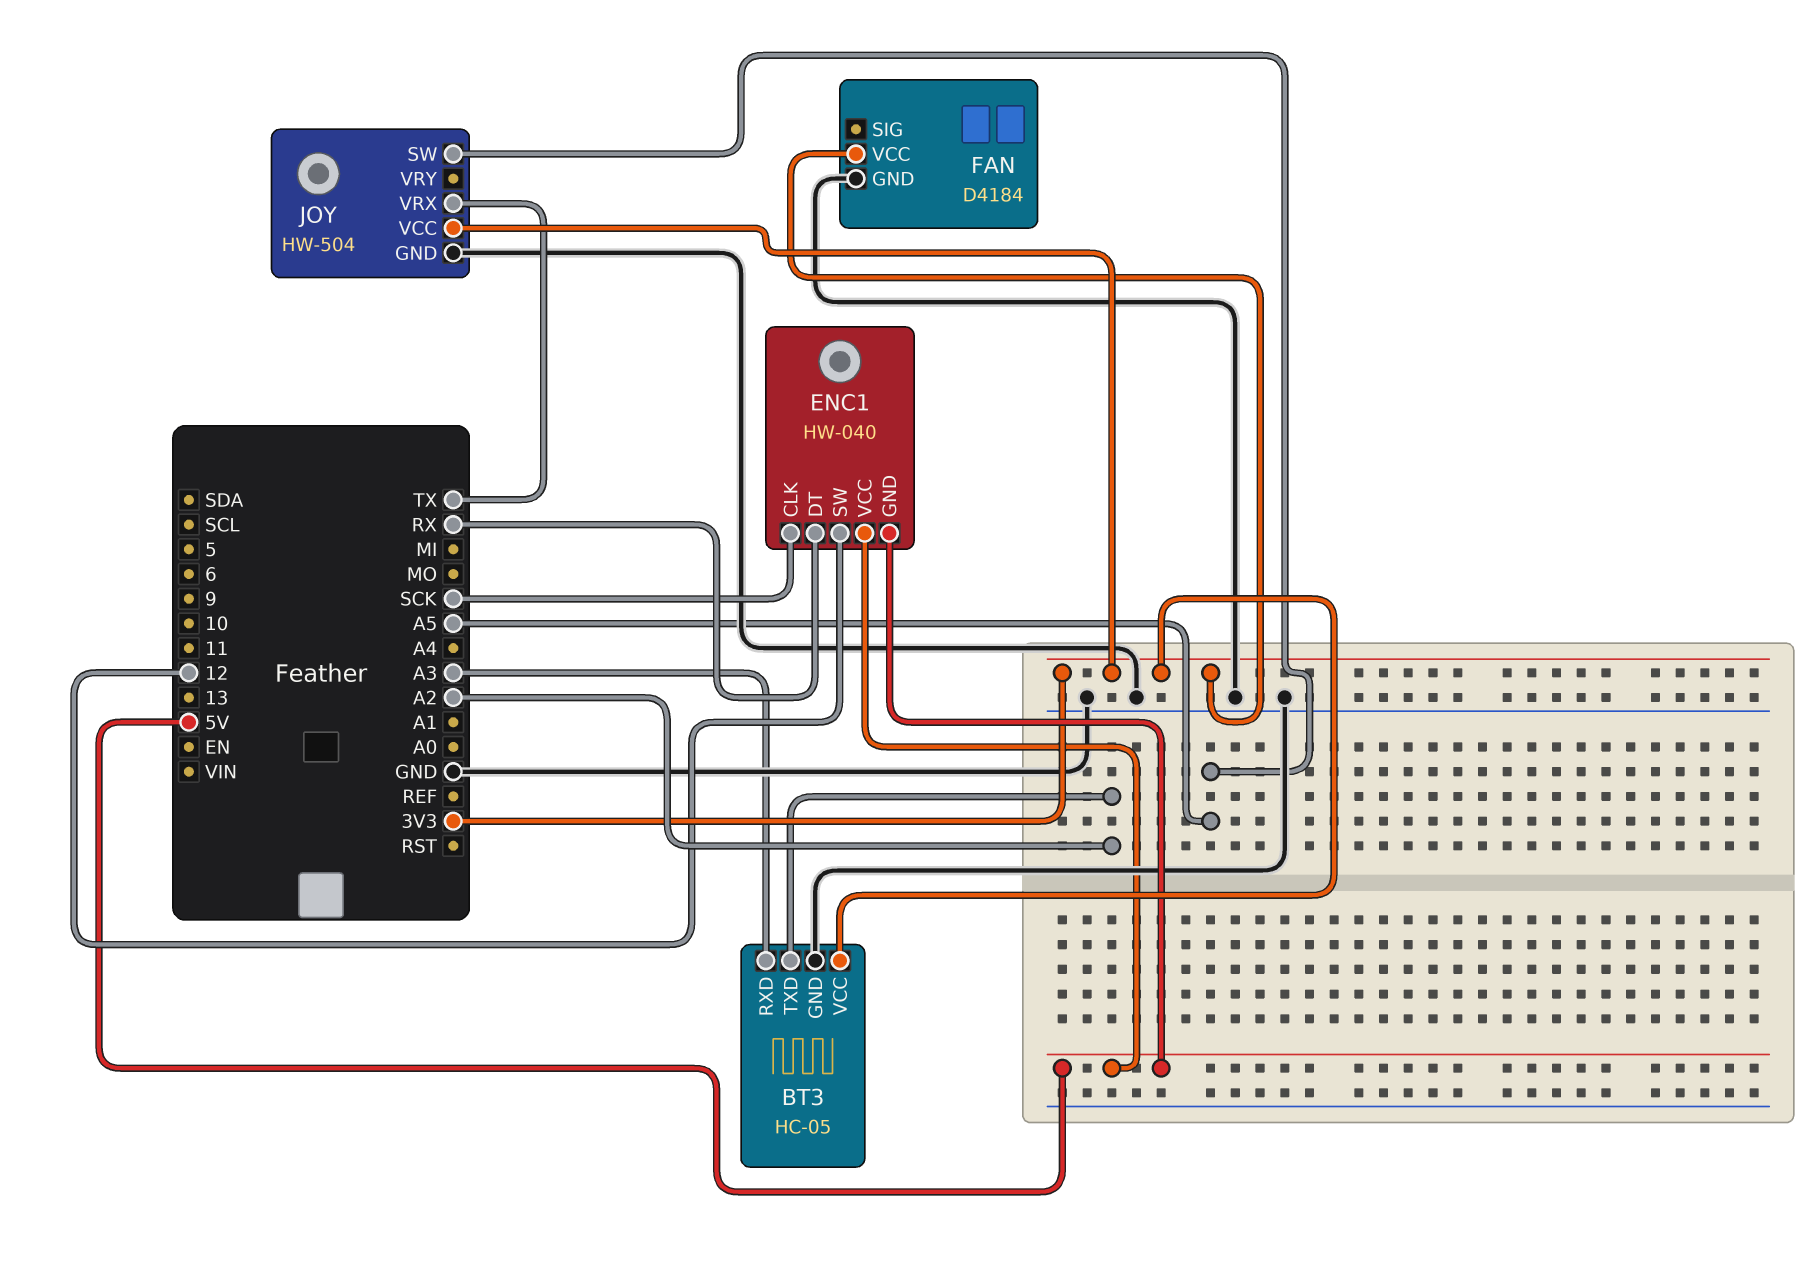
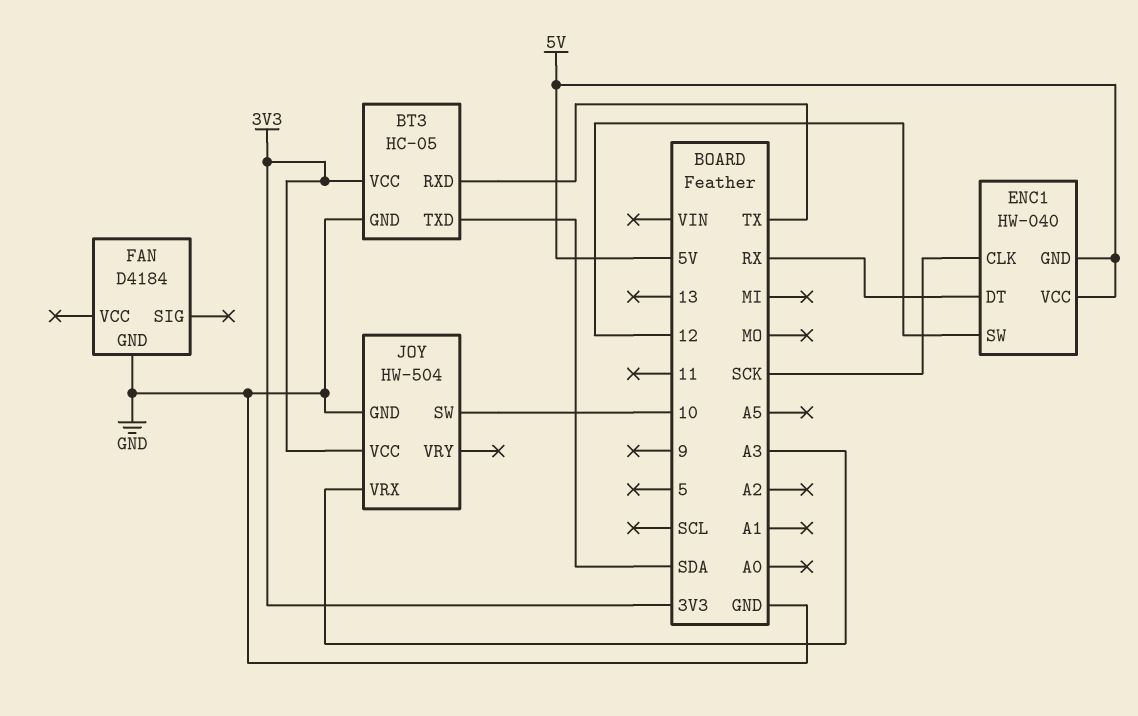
BT3 pin RXD: A3 -> TX
BT3 pin TXD: A2 -> SDA
FAN pin VCC: 3V3 -> none
JOY pin SW: A5 -> 10
JOY pin VRX: TX -> A3

